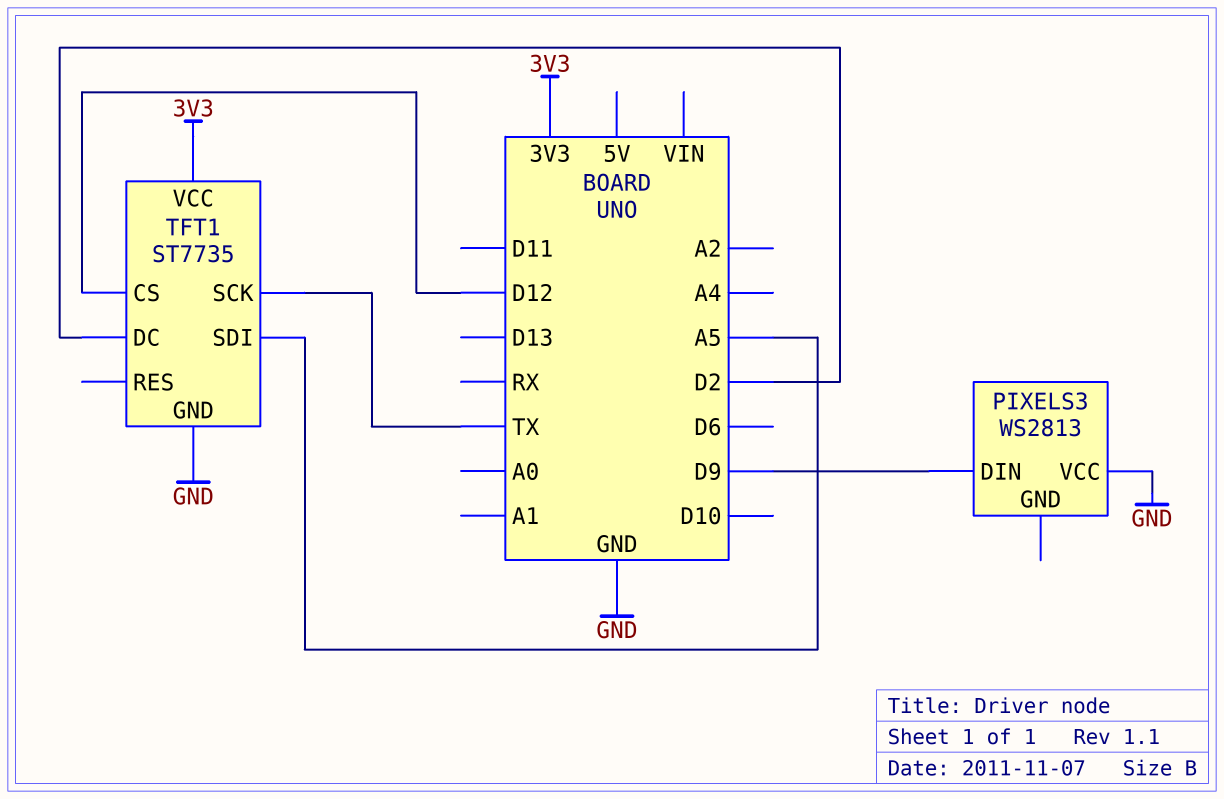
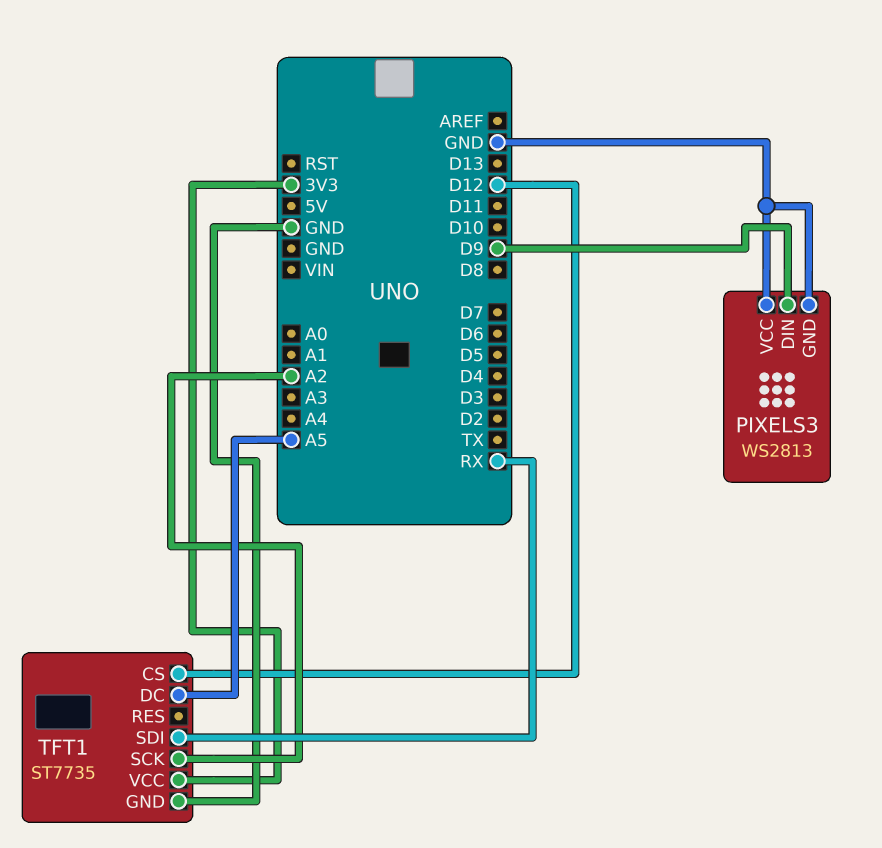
PIXELS3 pin GND: none -> GND
TFT1 pin DC: D2 -> A5
TFT1 pin SCK: TX -> A2
TFT1 pin SDI: A5 -> RX

